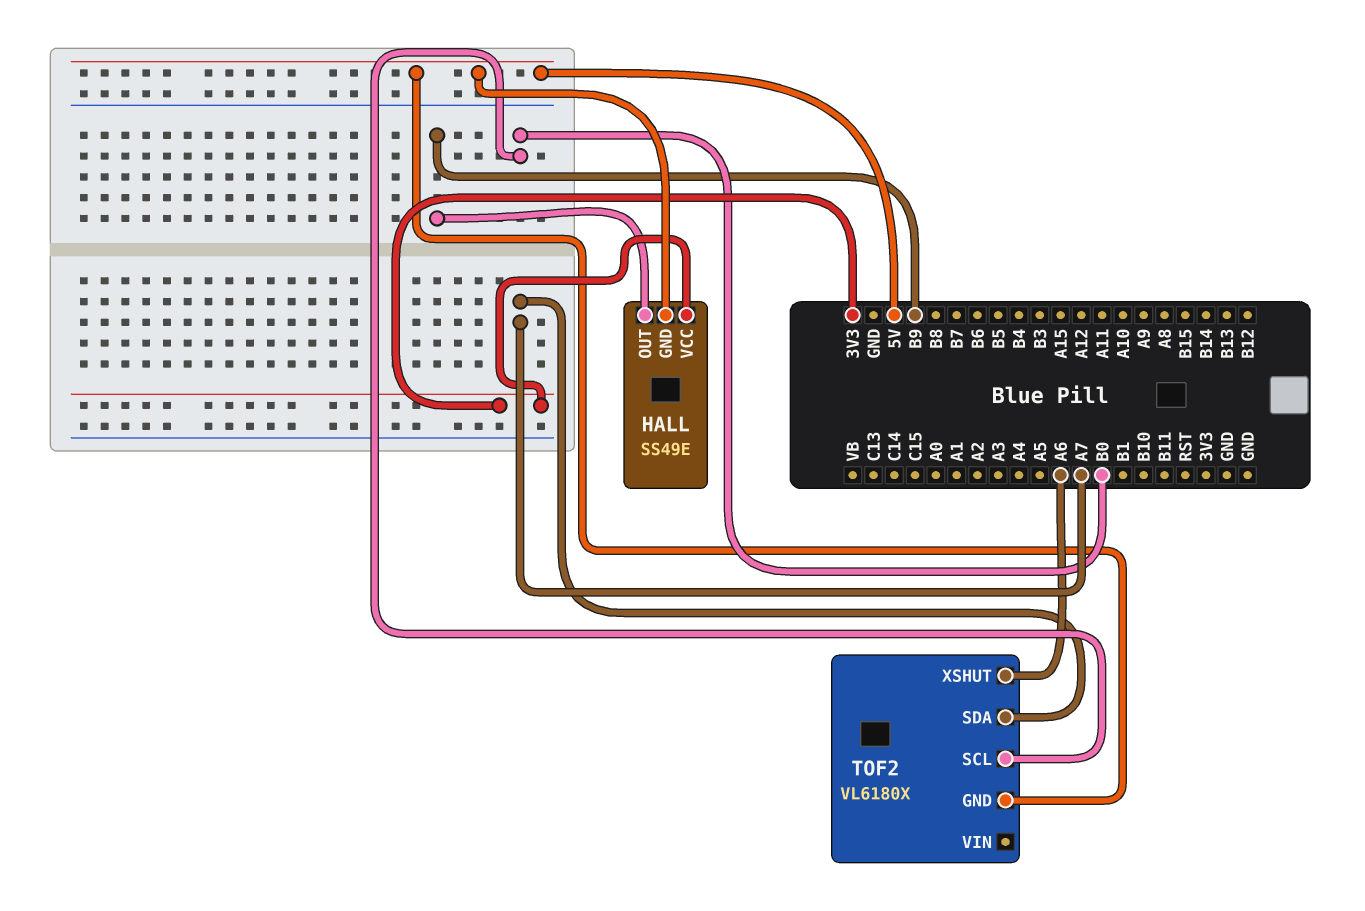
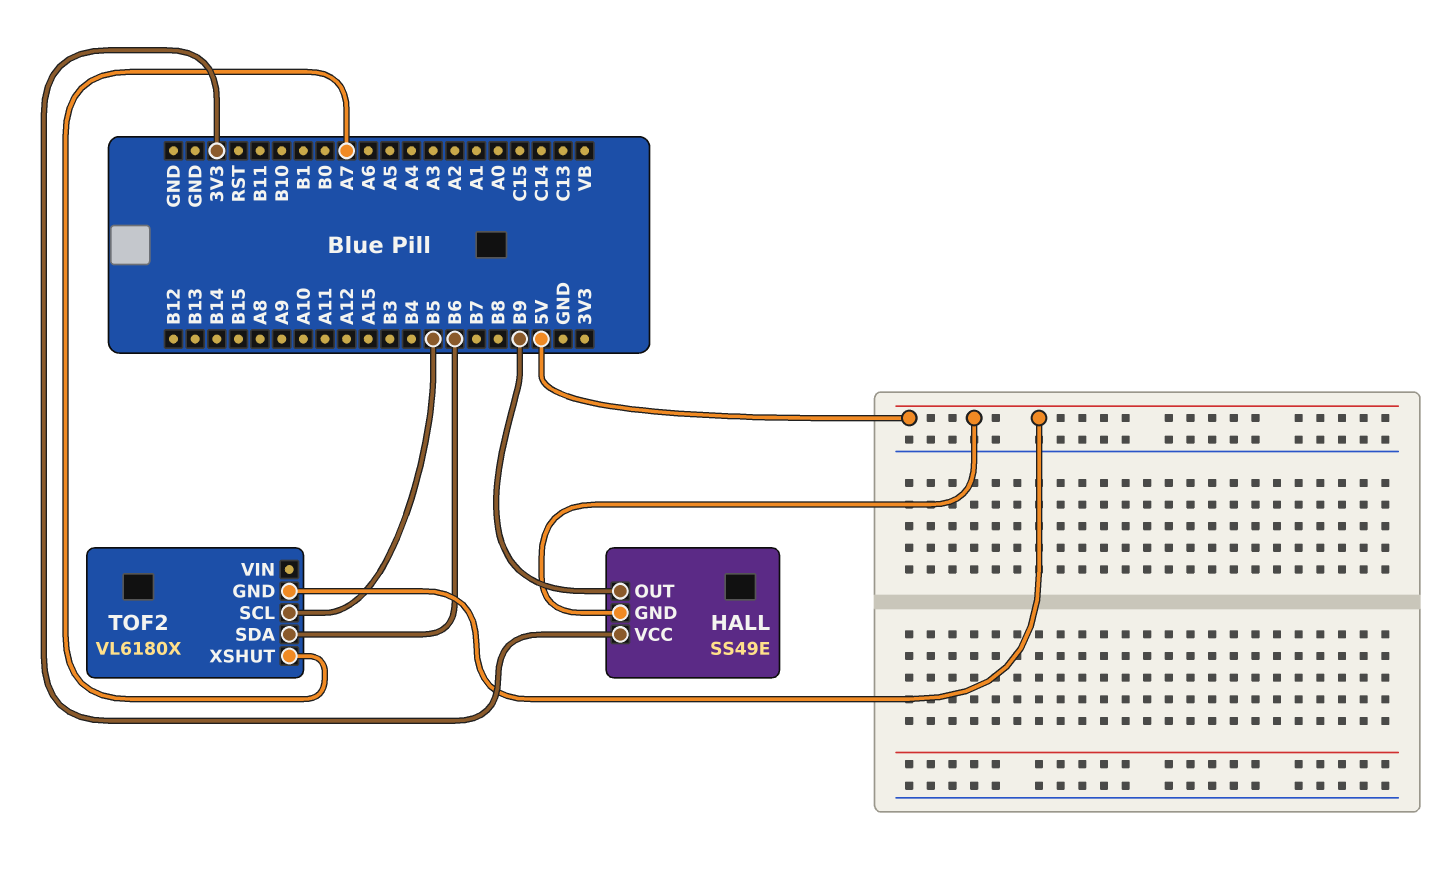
TOF2 pin SCL: B0 -> B5
TOF2 pin SDA: A7 -> B6
TOF2 pin XSHUT: A6 -> A7

